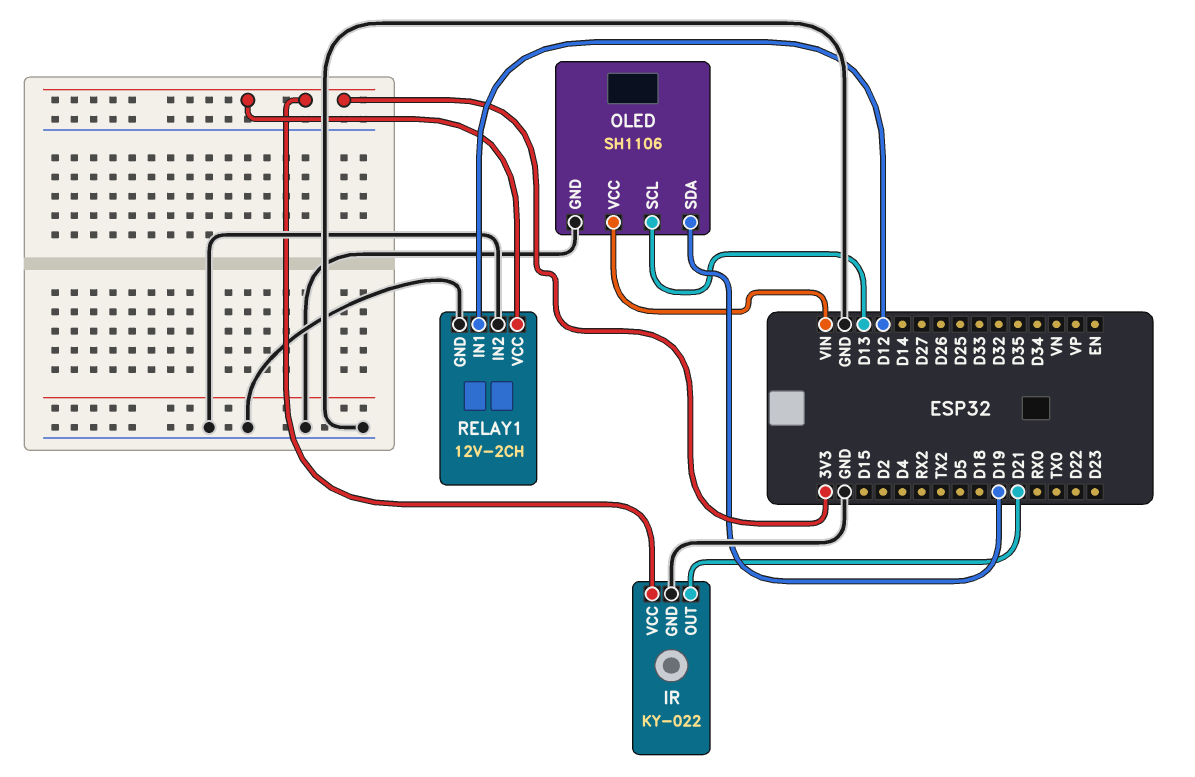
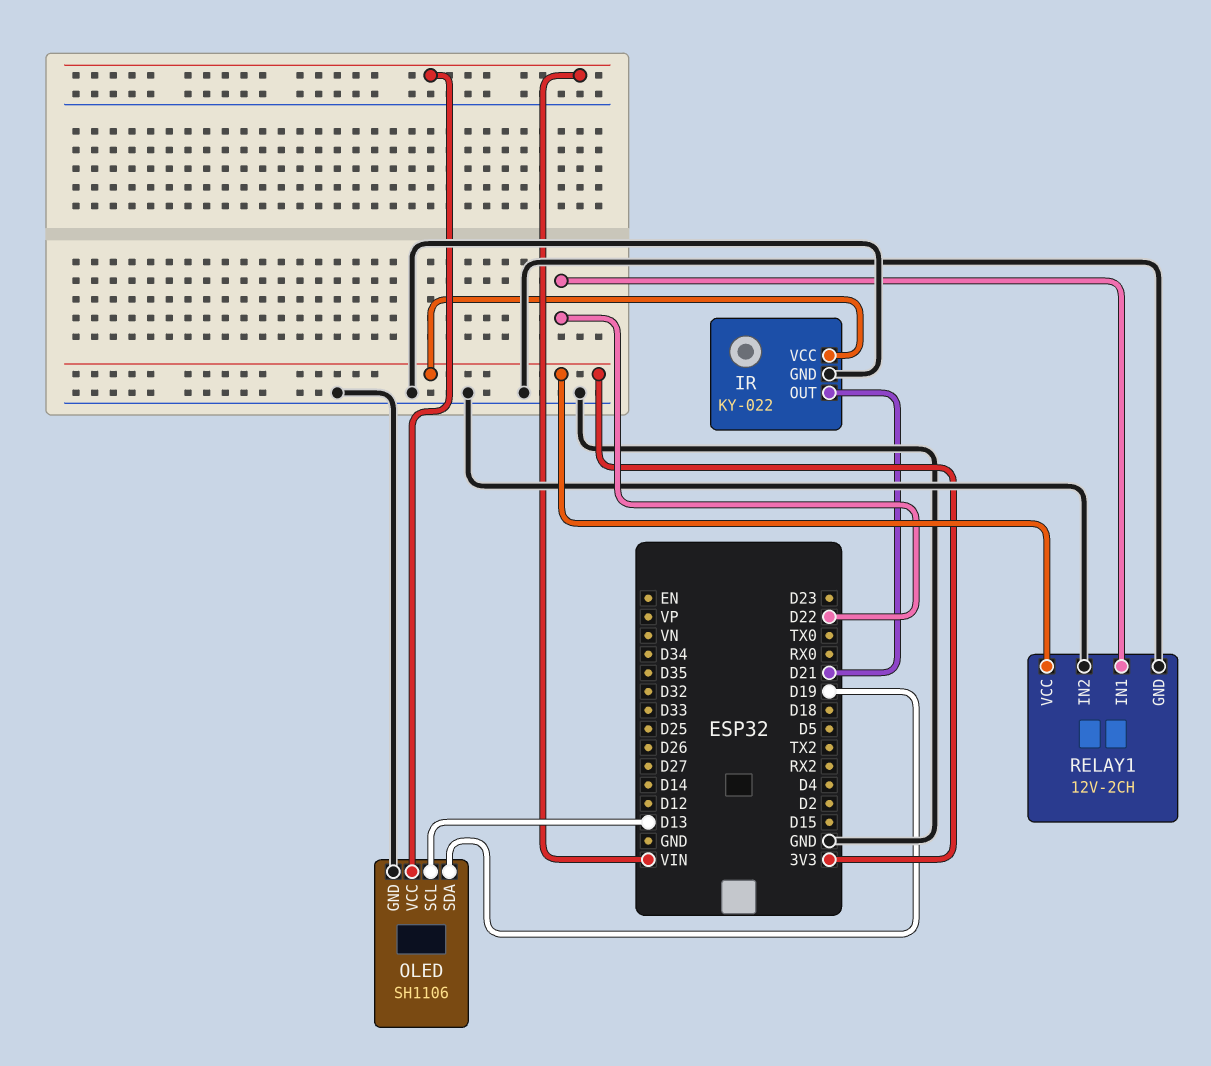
RELAY1 pin IN1: D12 -> D22

